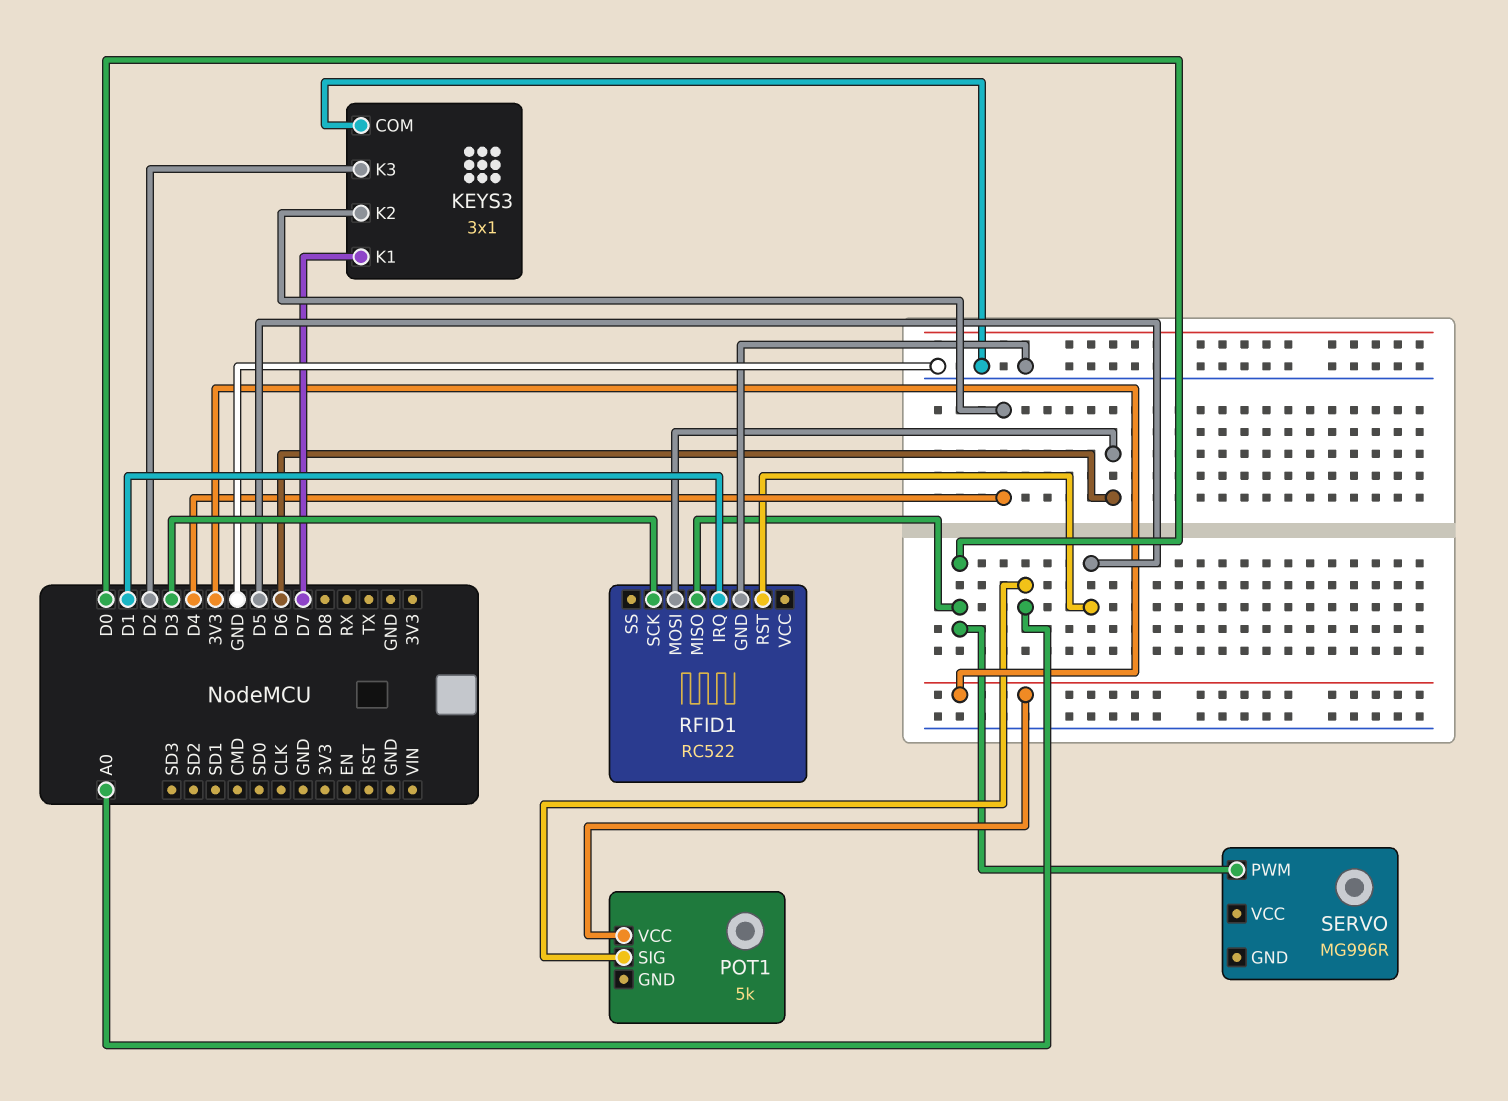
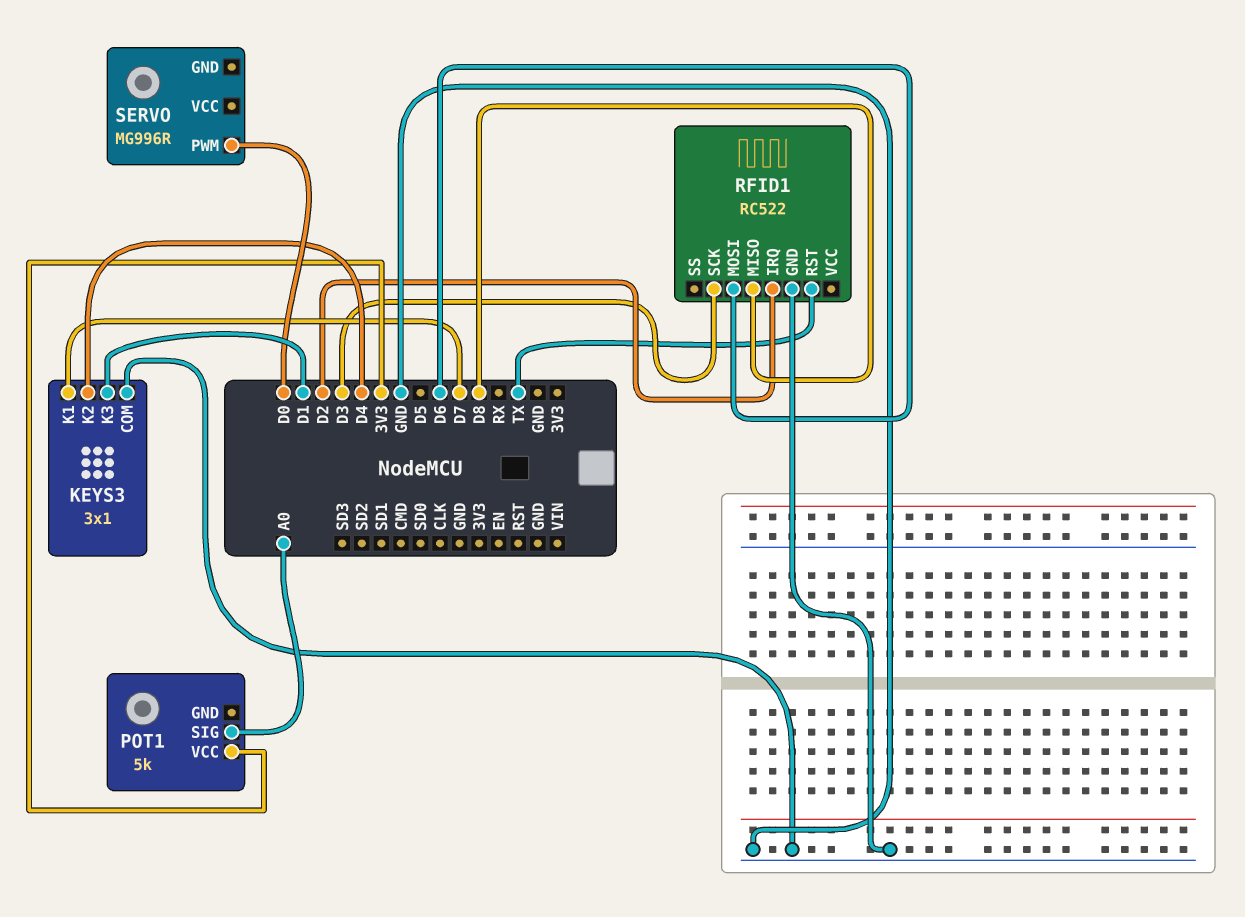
KEYS3 pin K3: D2 -> D1
RFID1 pin IRQ: D1 -> D2
RFID1 pin MISO: D0 -> D8
RFID1 pin RST: D5 -> TX

